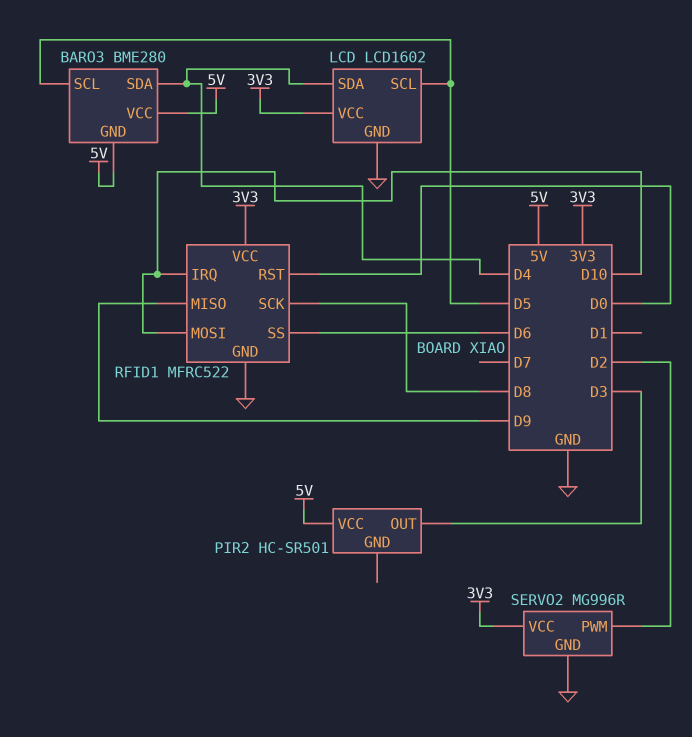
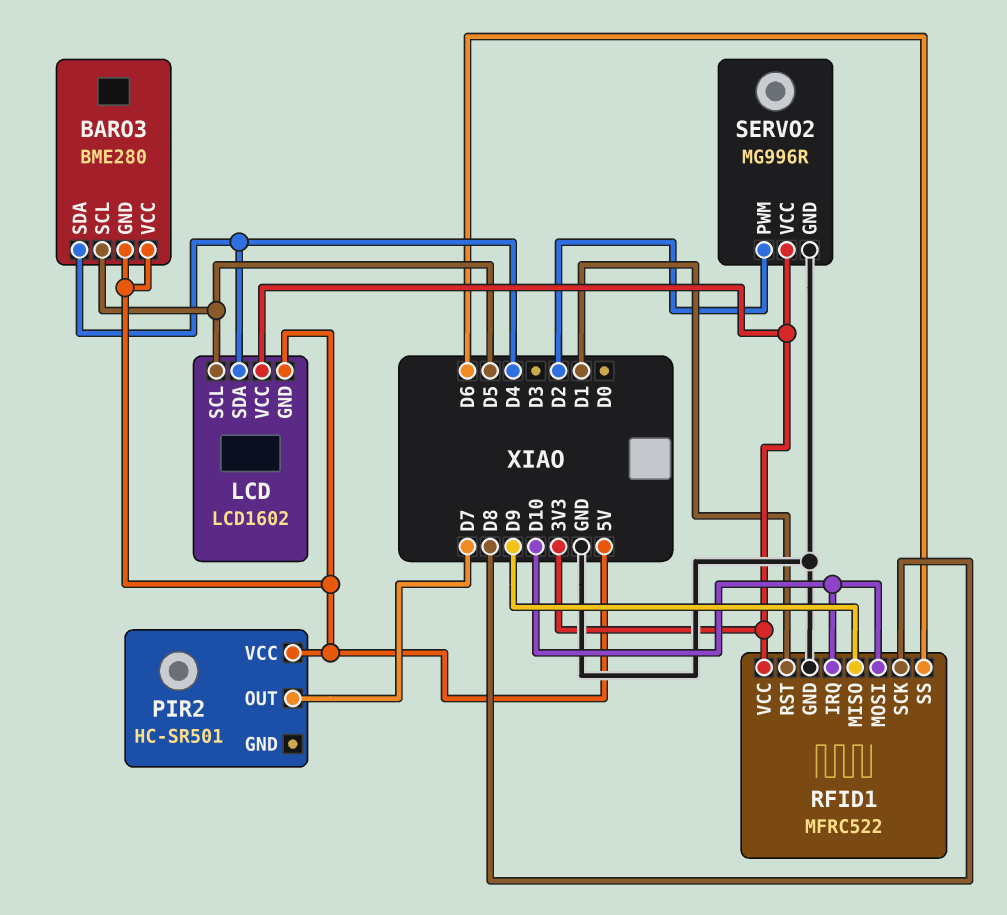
LCD pin GND: GND -> 5V
PIR2 pin OUT: D3 -> D7
RFID1 pin RST: D0 -> D1

